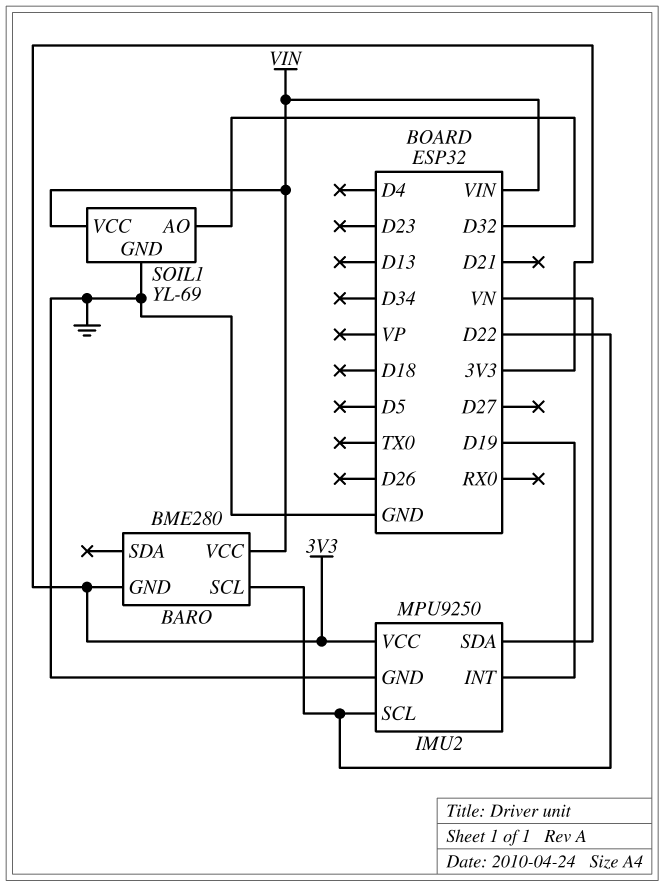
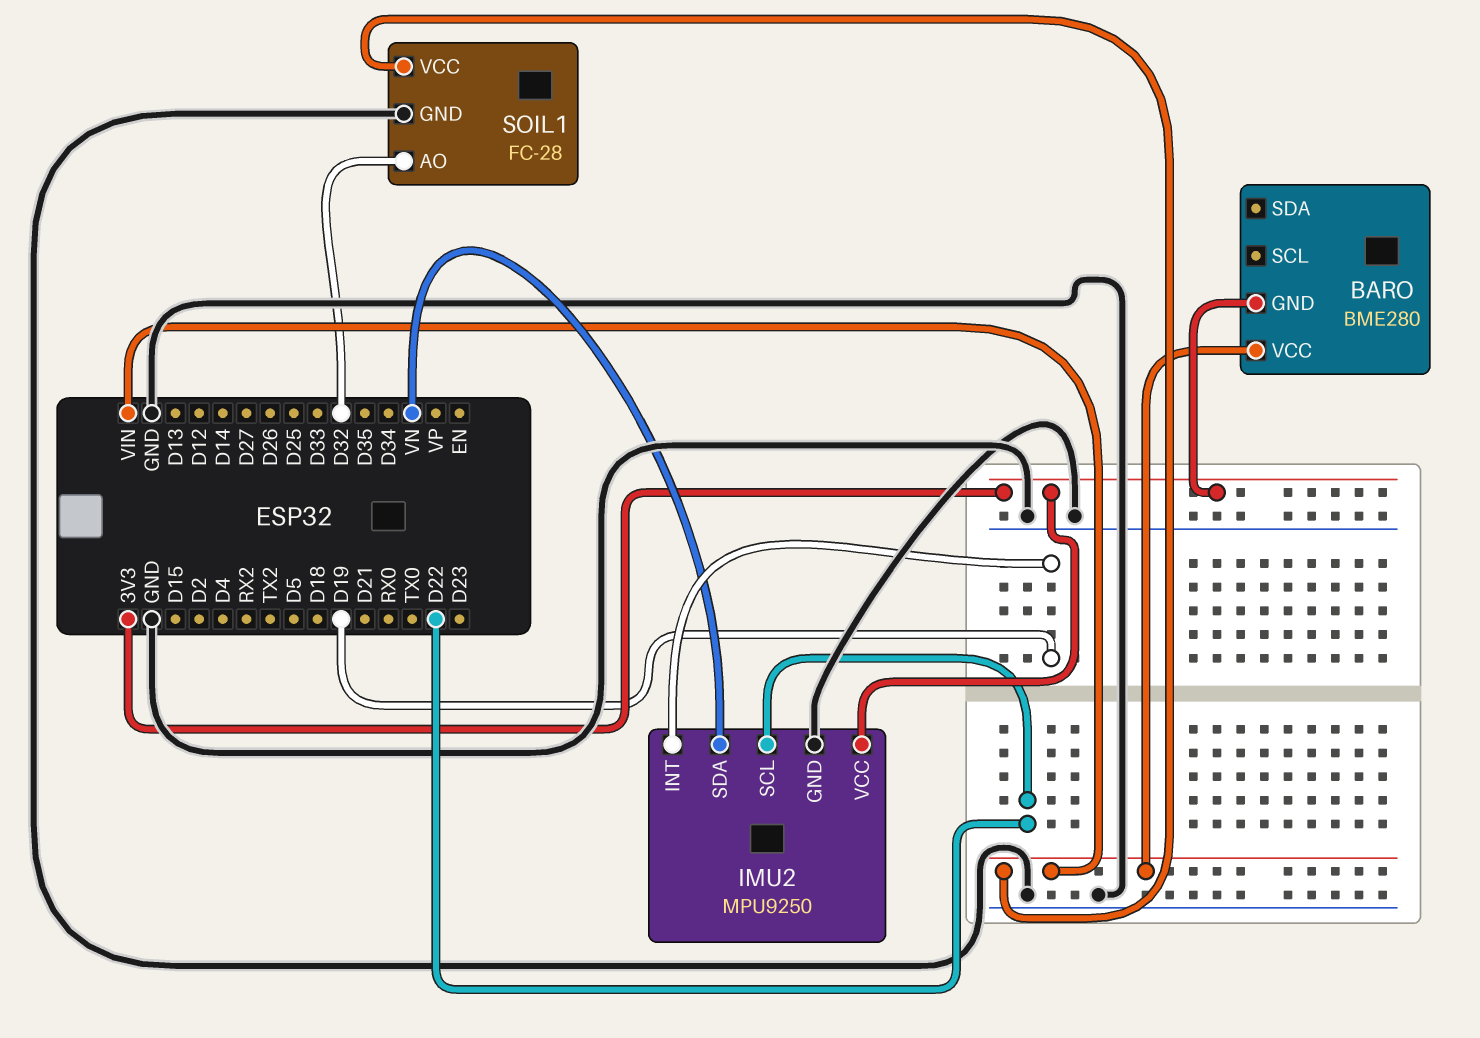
BARO pin SCL: D22 -> none
SOIL1: YL-69 -> FC-28

